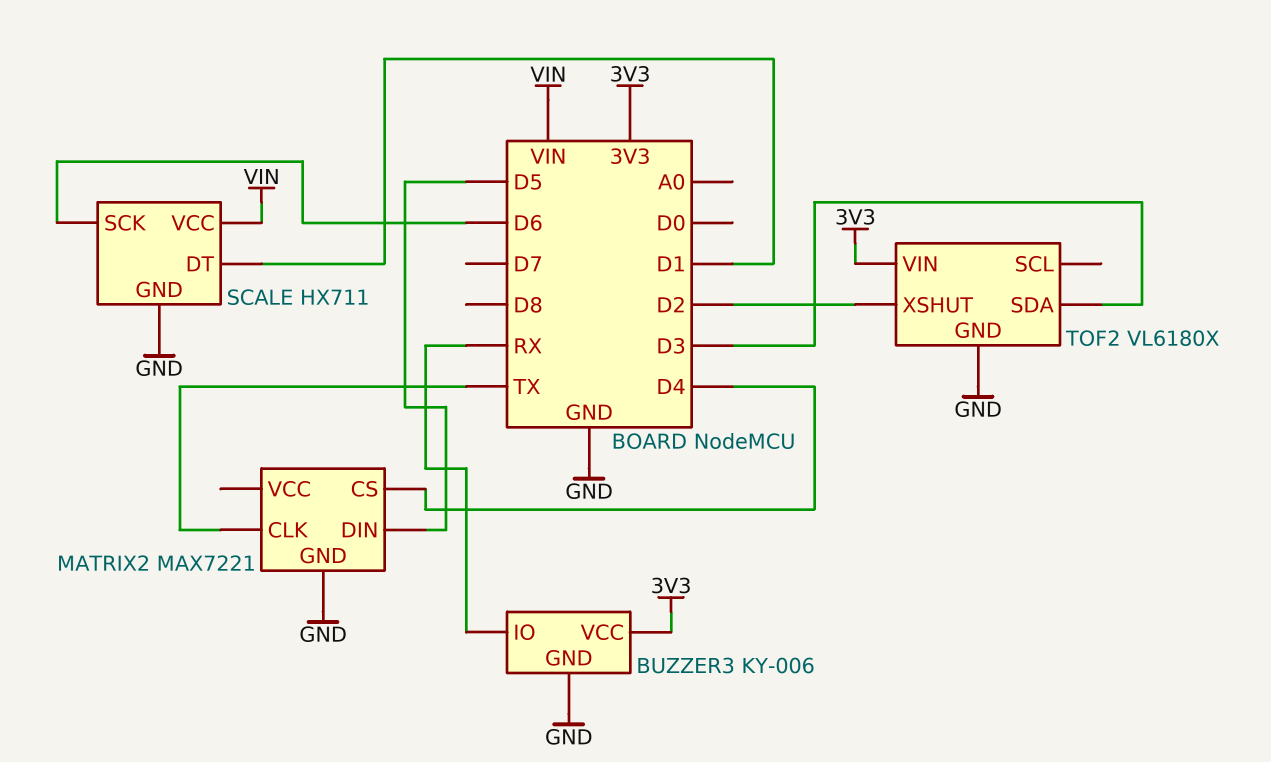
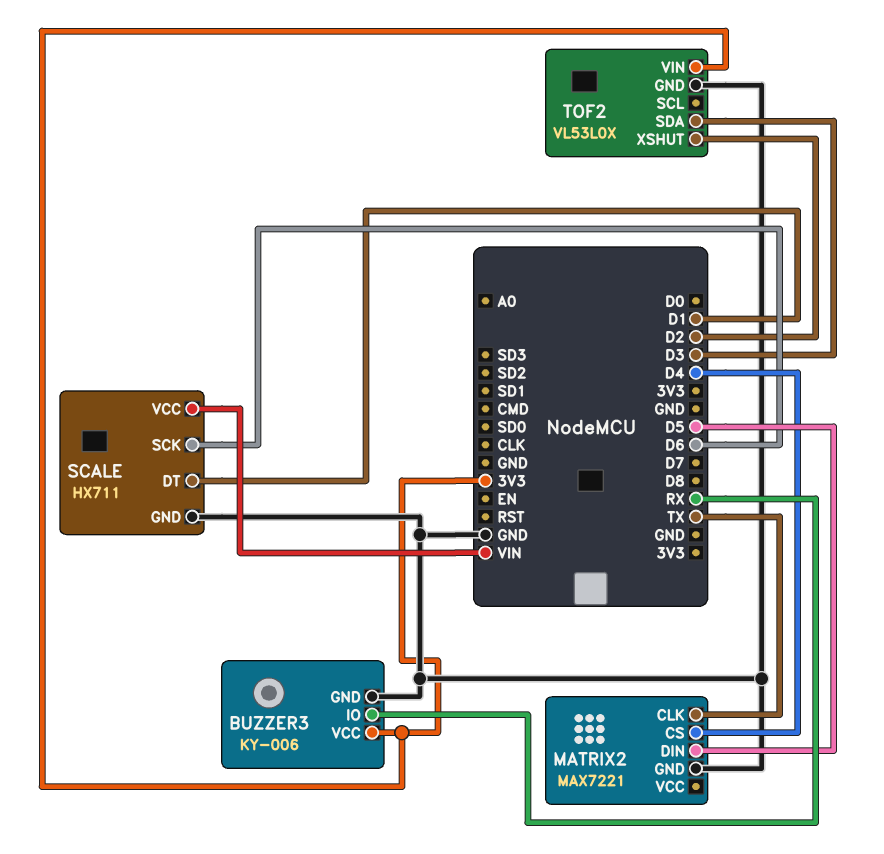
TOF2: VL6180X -> VL53L0X

